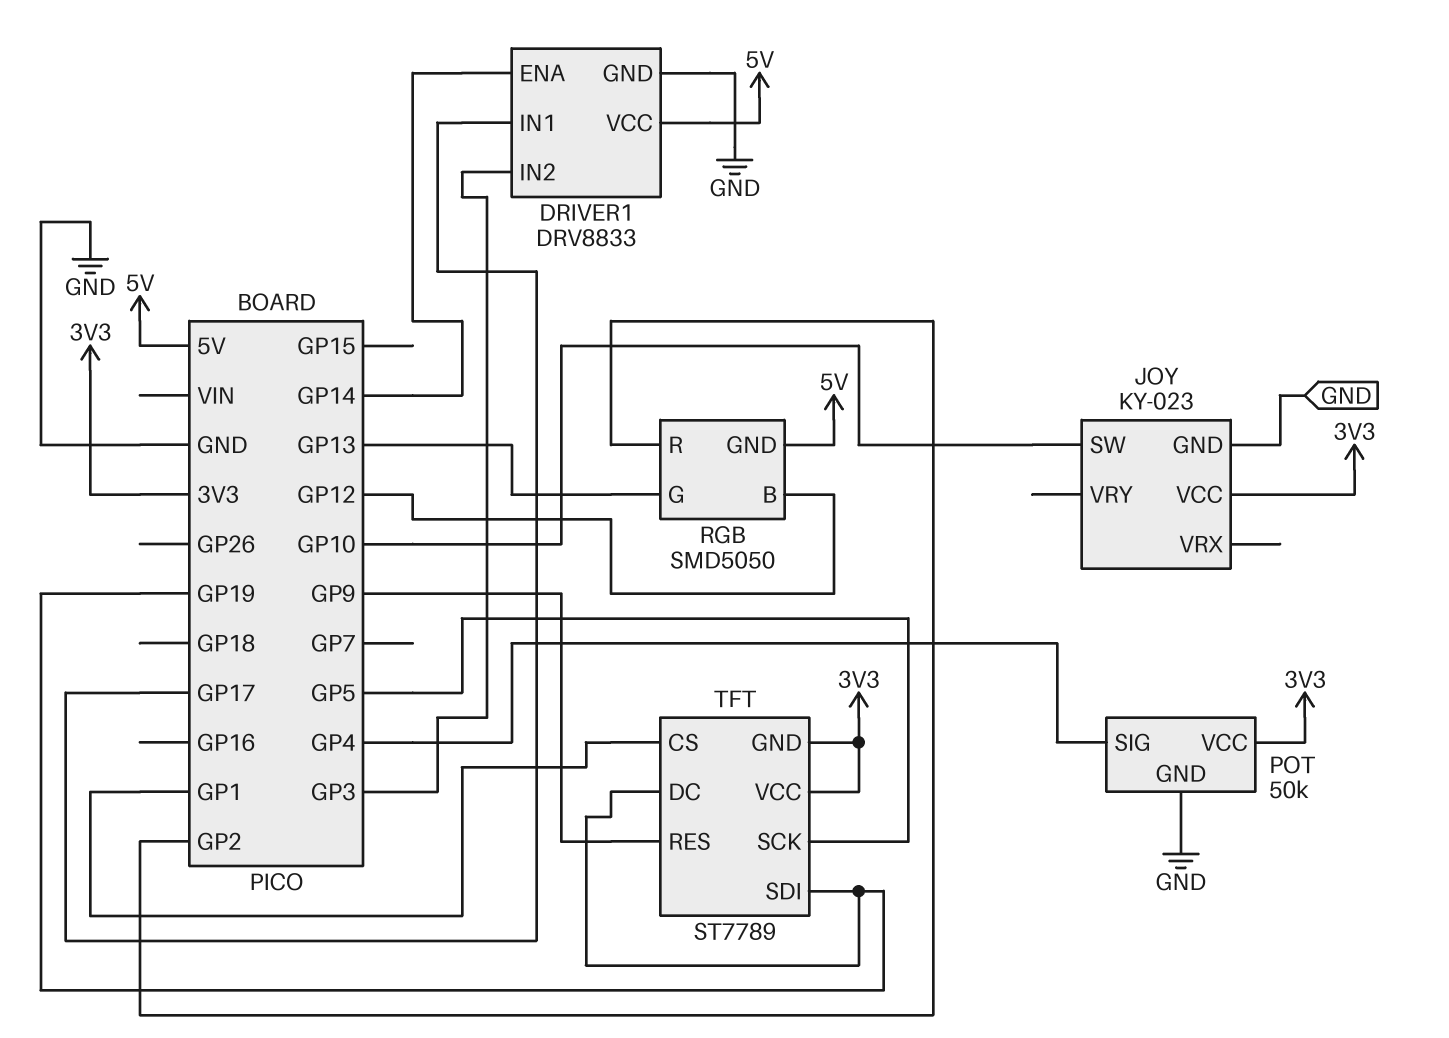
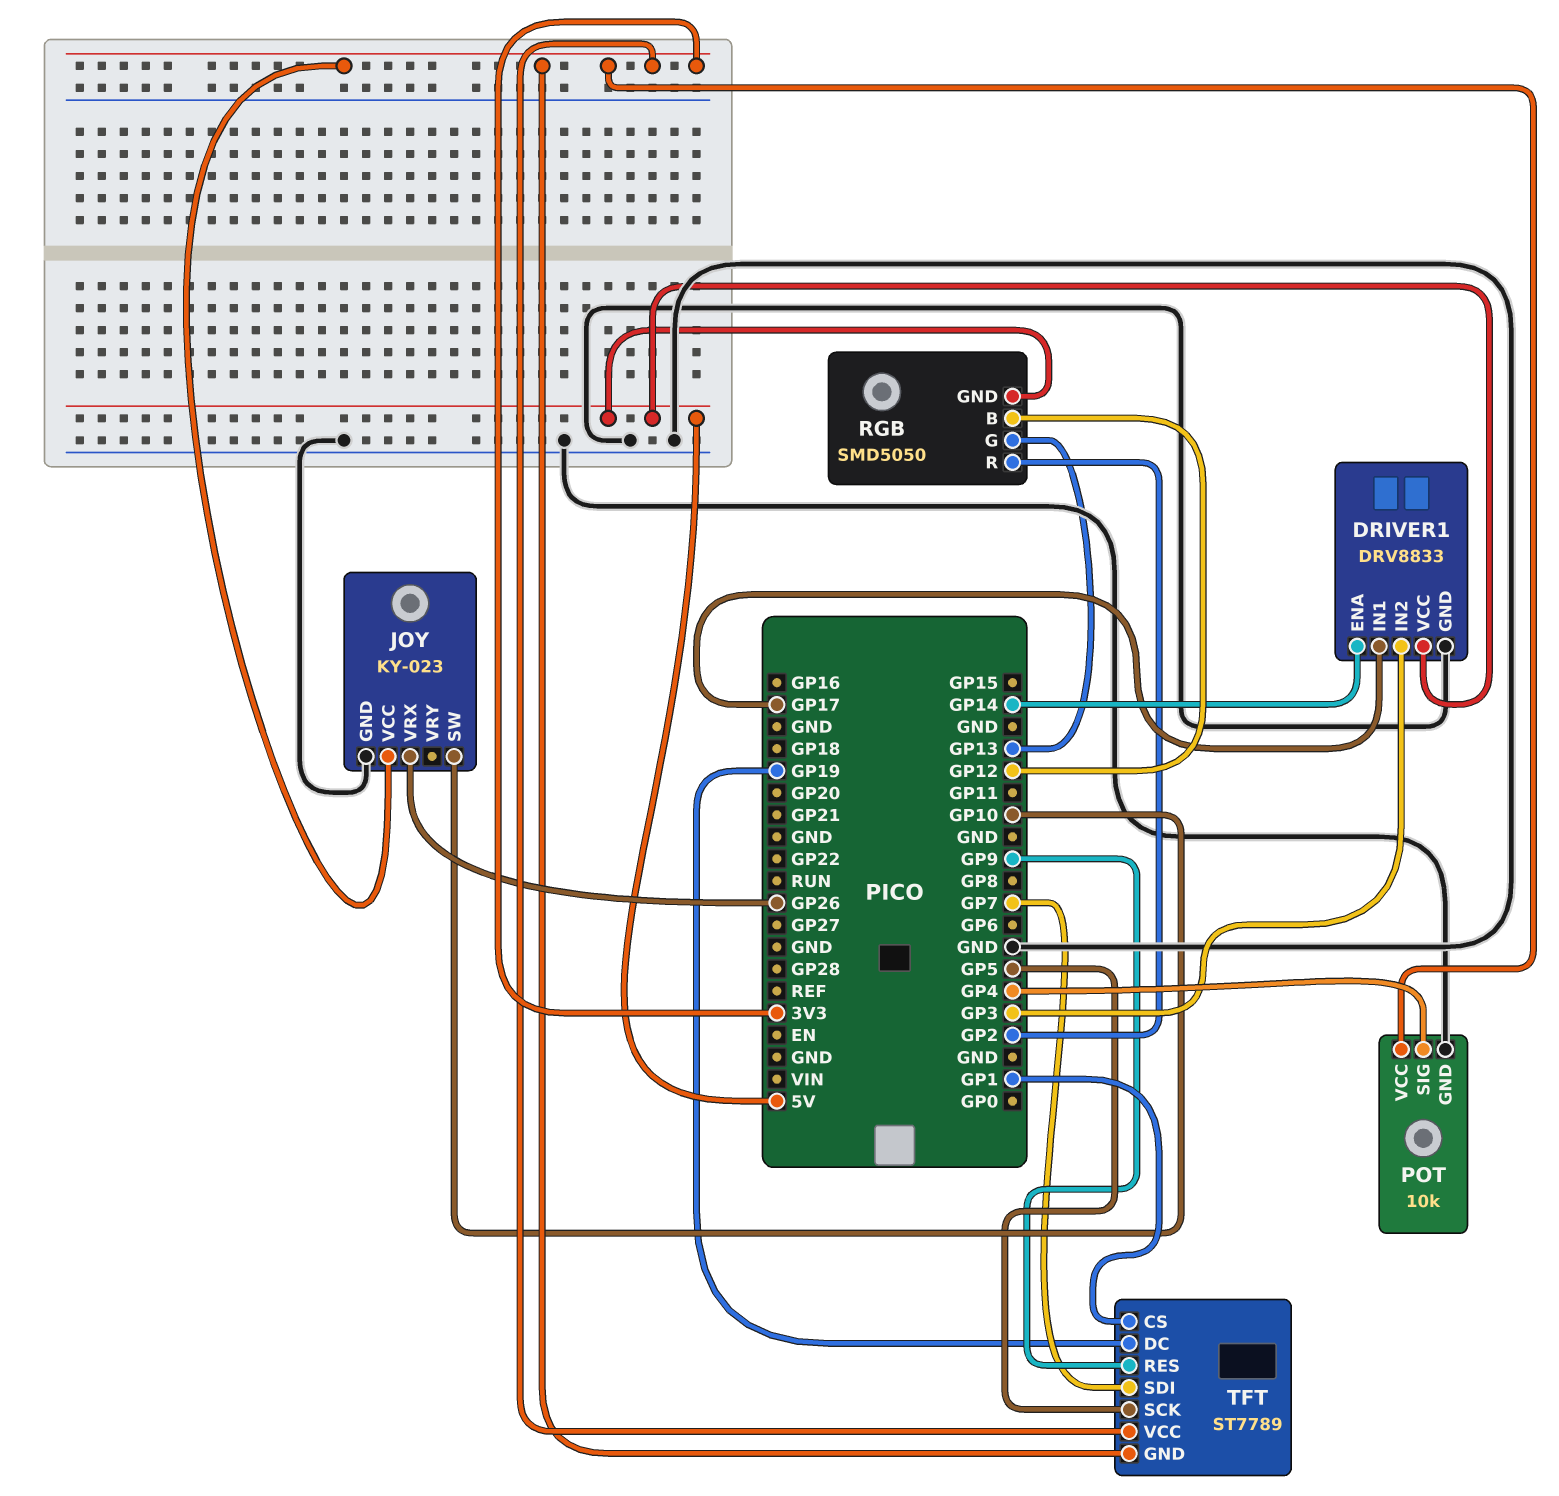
JOY pin VRX: none -> GP26
POT: 50k -> 10k
TFT pin SDI: GP19 -> GP7

